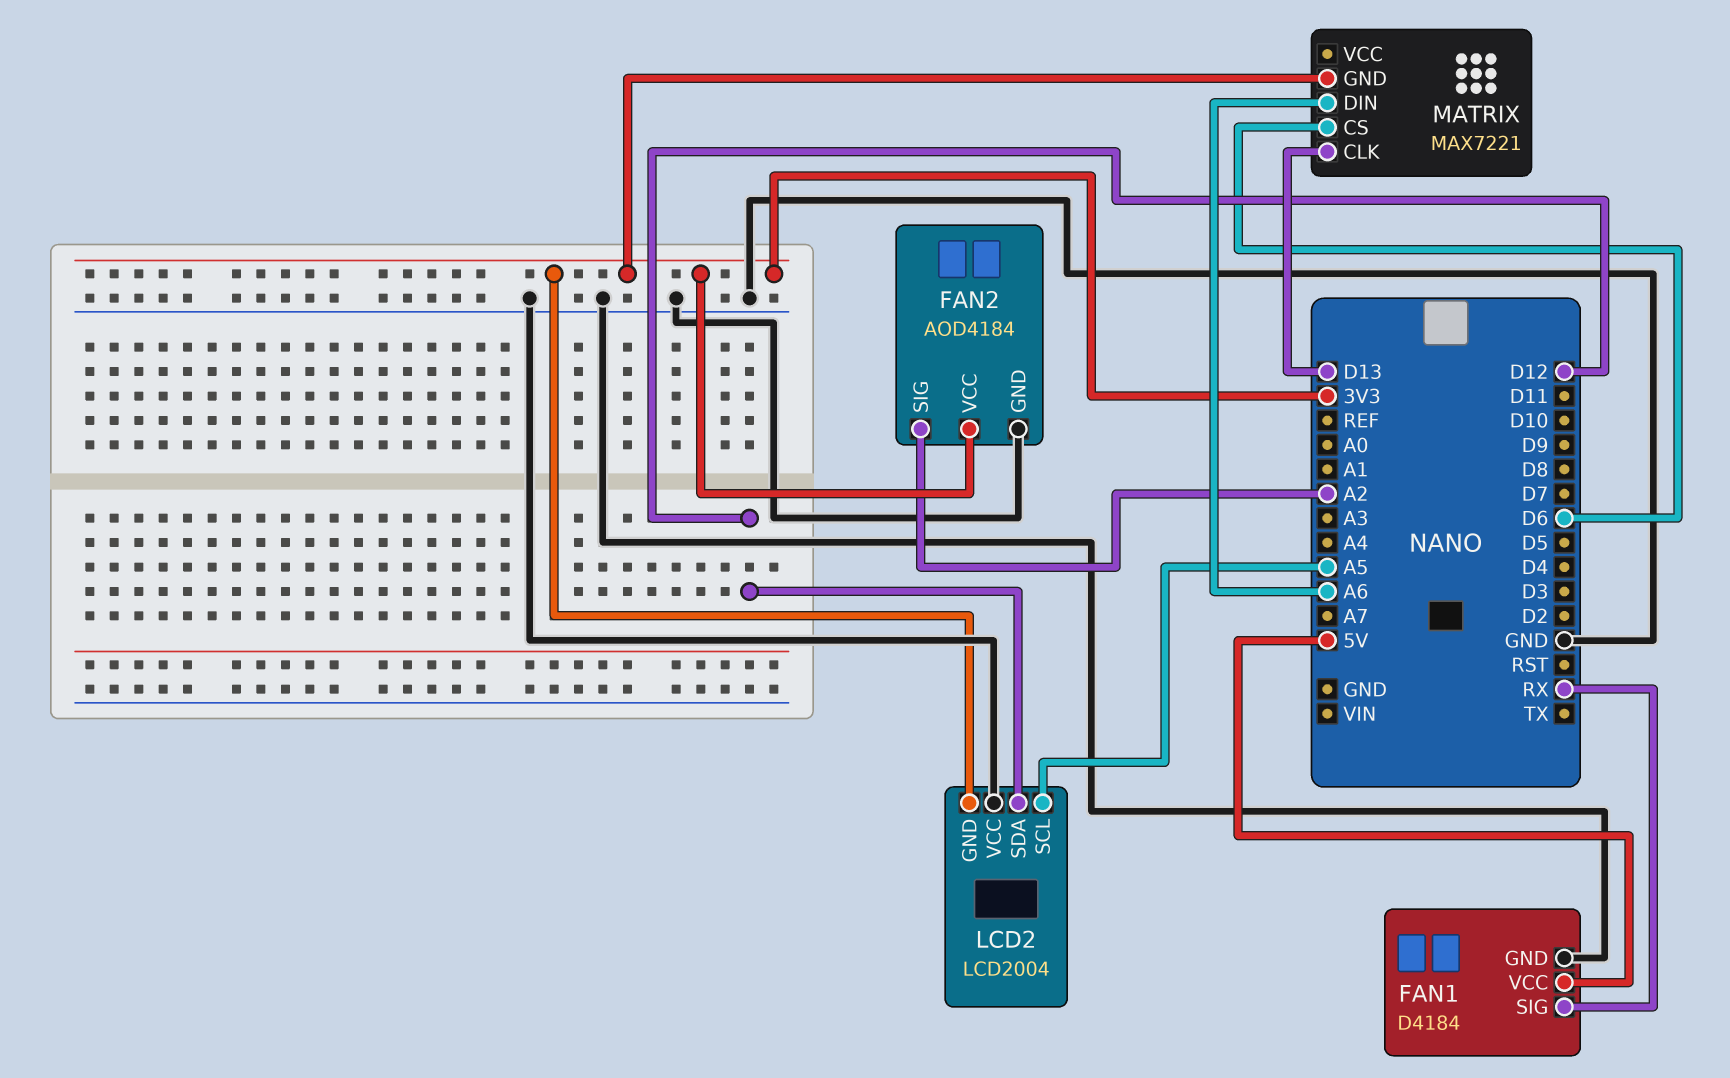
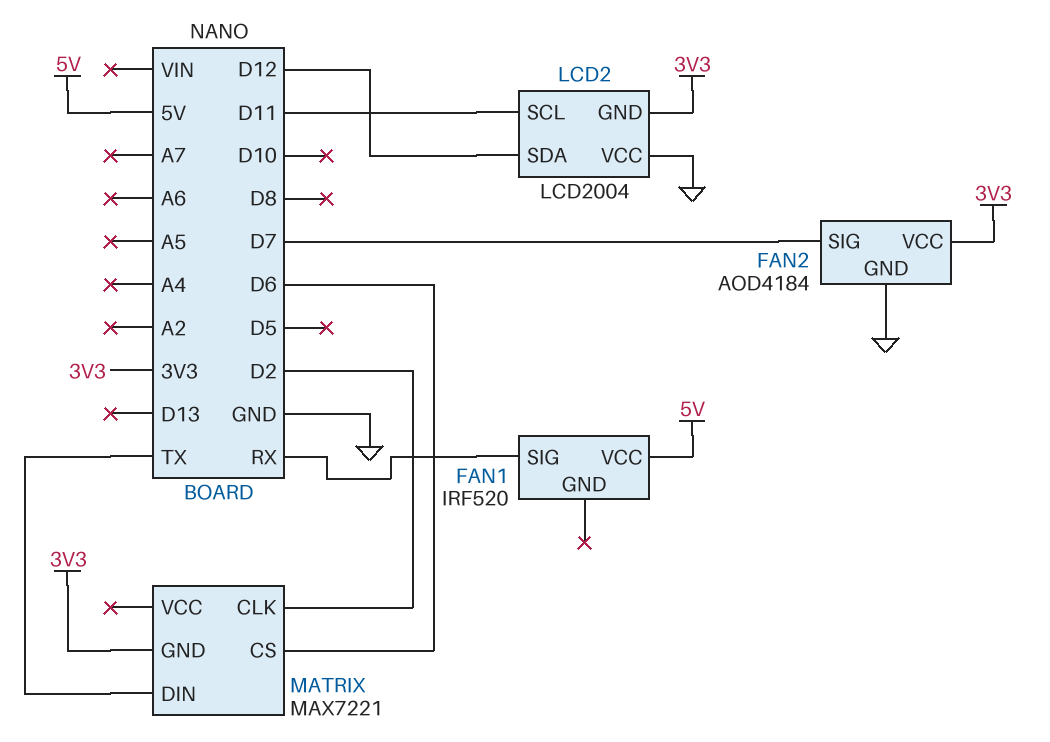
FAN1: D4184 -> IRF520
FAN1 pin GND: GND -> none
FAN2 pin SIG: A2 -> D7
LCD2 pin SCL: A5 -> D11
MATRIX pin CLK: D13 -> D2
MATRIX pin DIN: A6 -> TX

